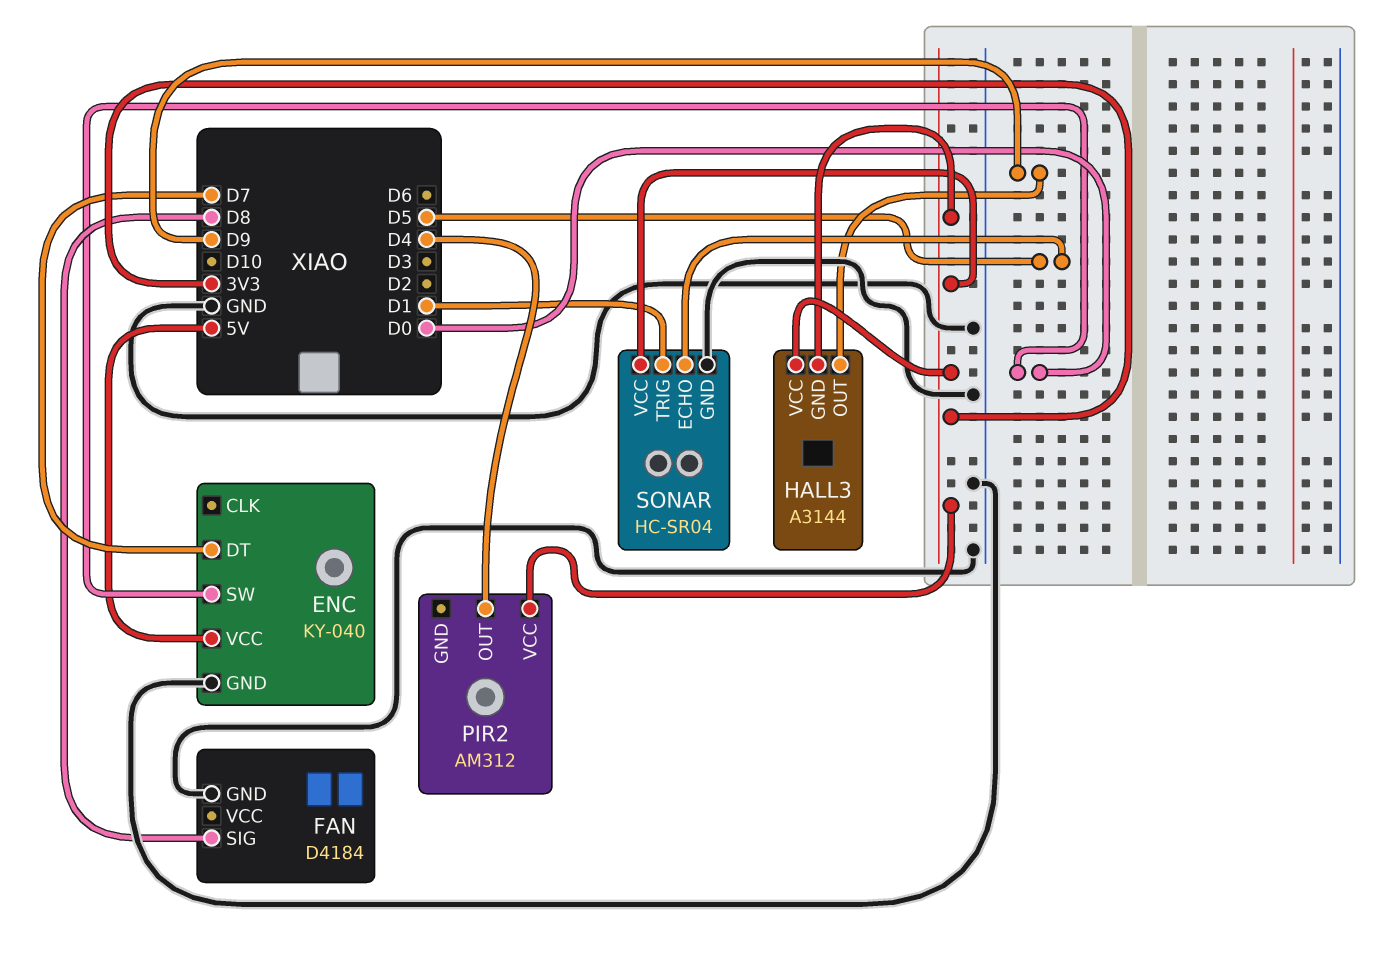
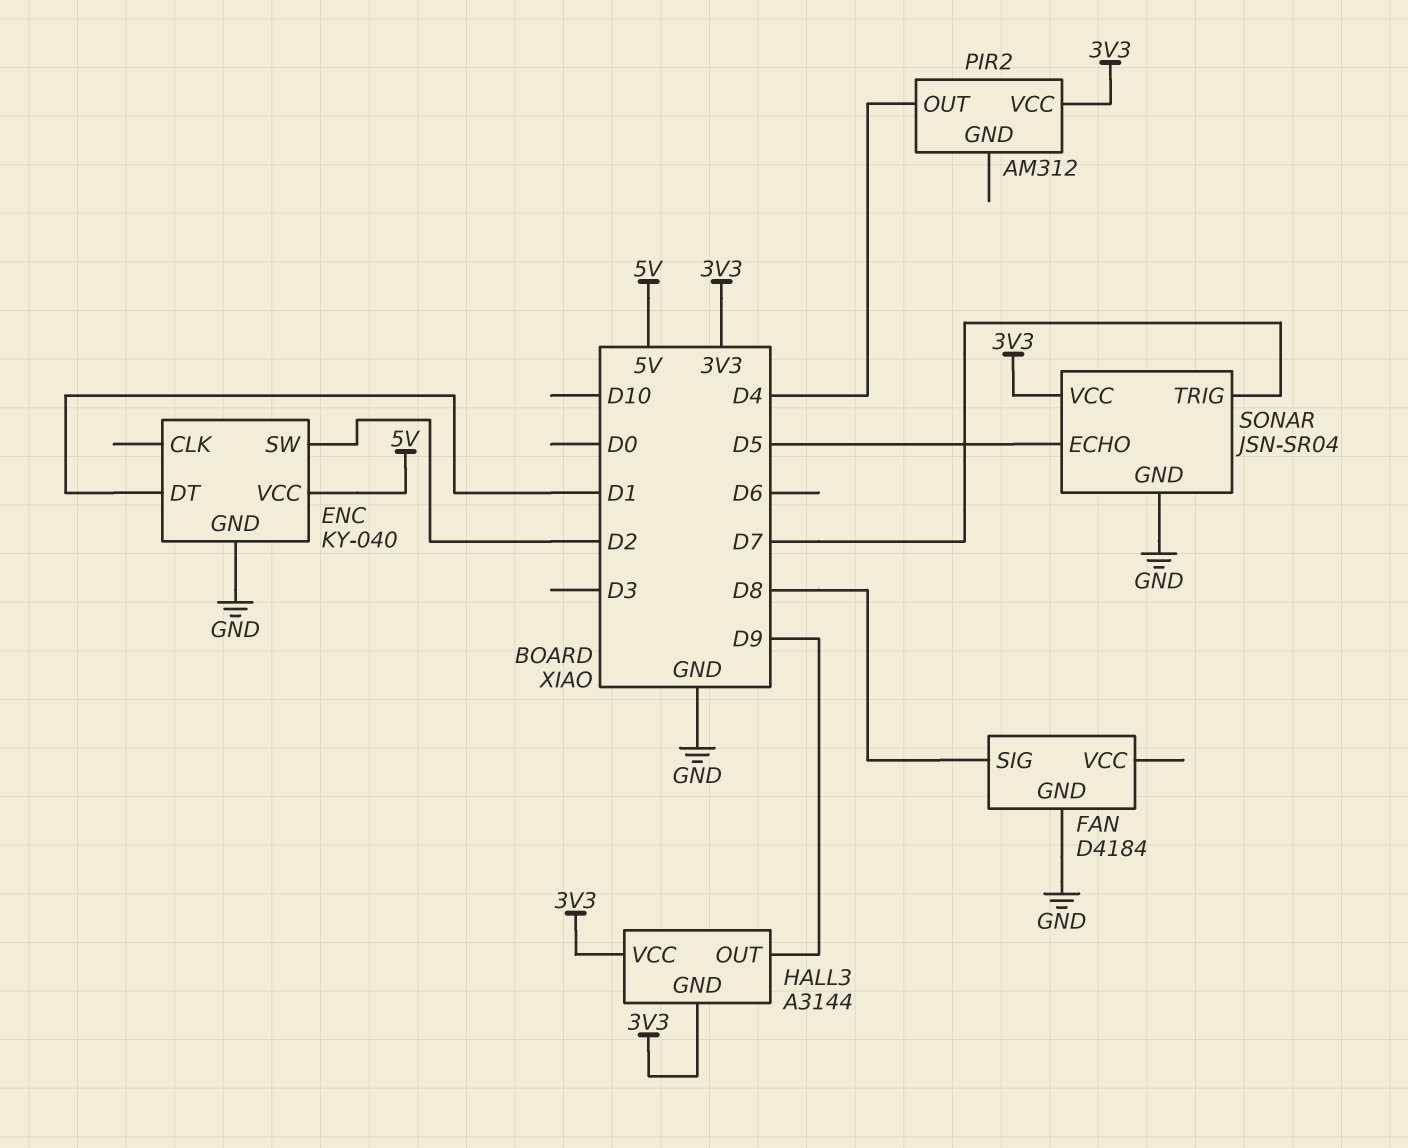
ENC pin DT: D7 -> D1
ENC pin SW: D0 -> D2
SONAR: HC-SR04 -> JSN-SR04
SONAR pin TRIG: D1 -> D7

